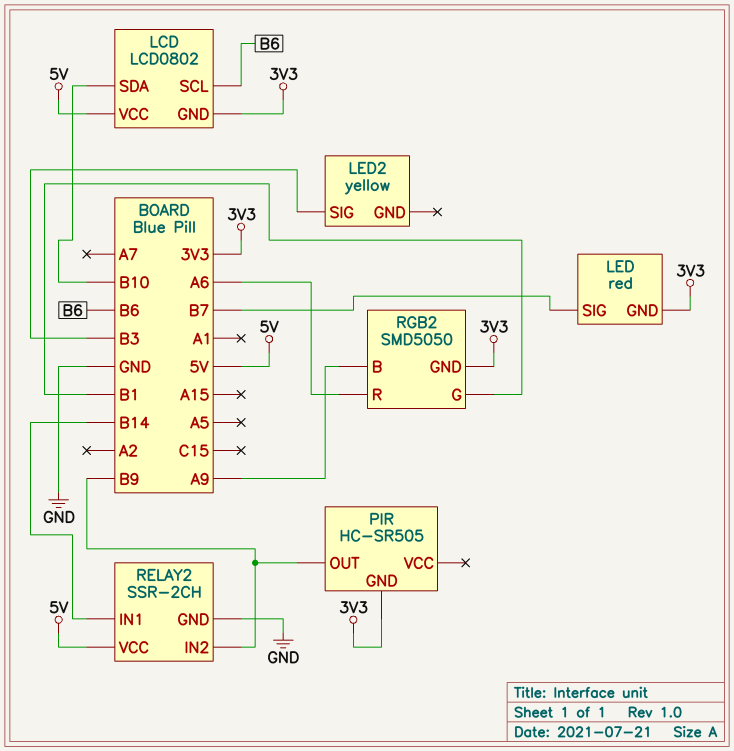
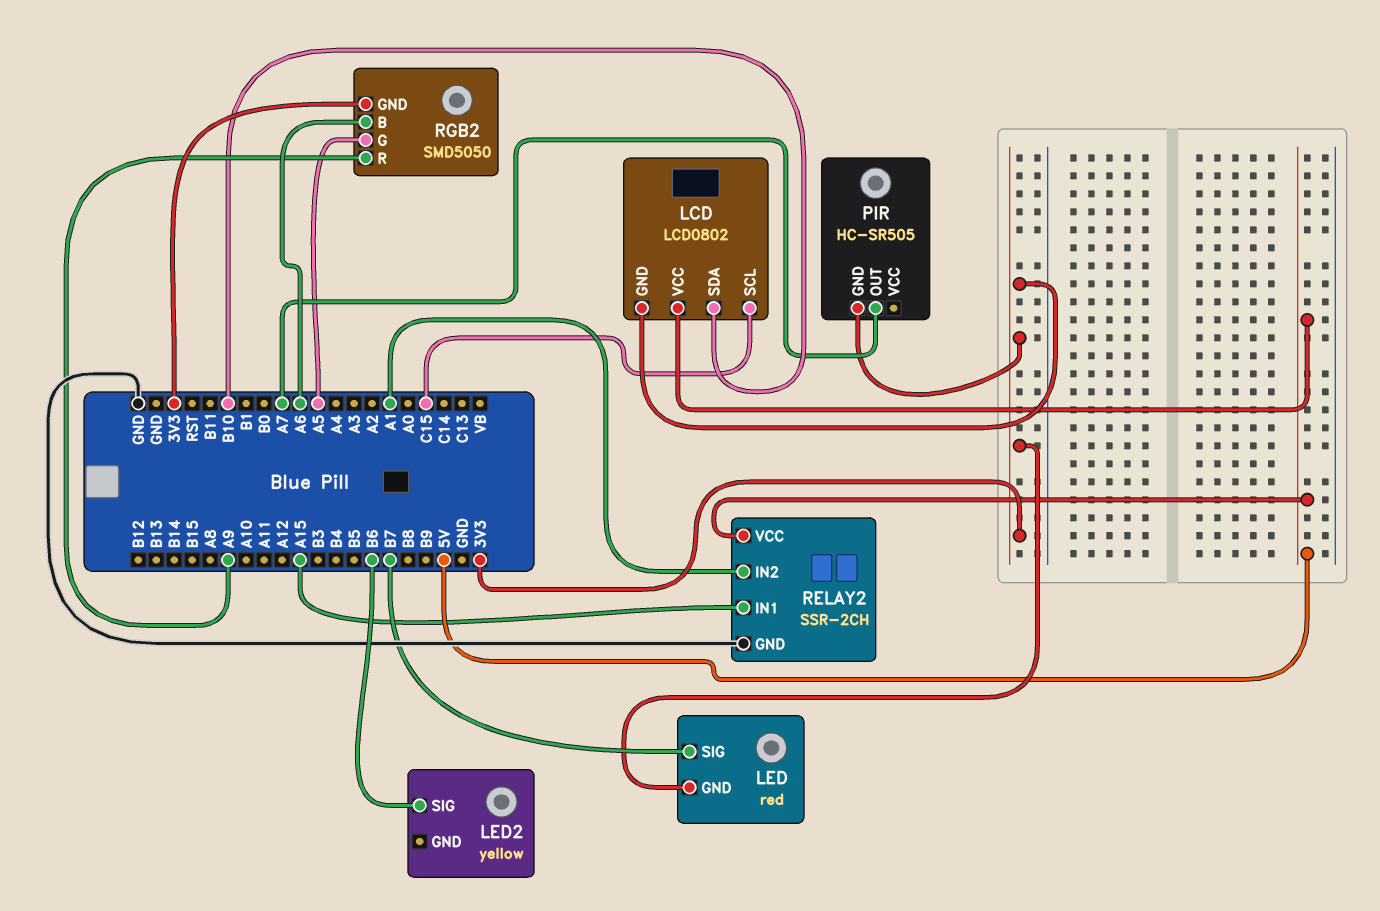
LCD pin SCL: B6 -> C15
LED2 pin SIG: B3 -> B6
PIR pin OUT: B9 -> A7
RELAY2 pin IN1: B14 -> A15
RELAY2 pin IN2: B9 -> A1
RGB2 pin B: A9 -> A6
RGB2 pin G: B1 -> A5
RGB2 pin R: A6 -> A9

